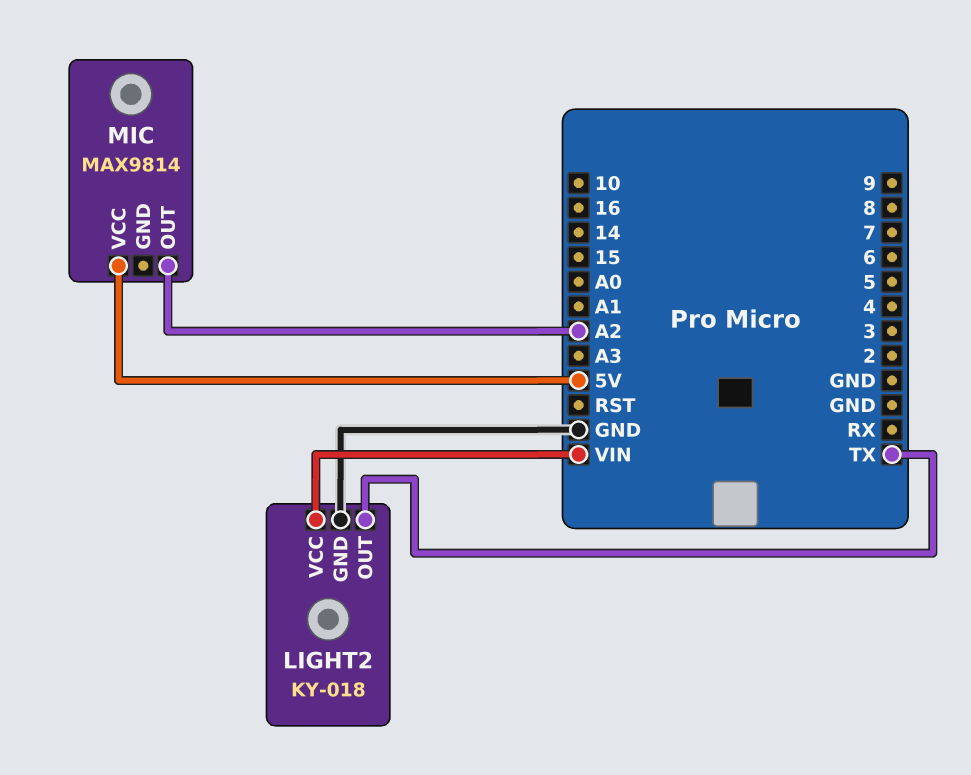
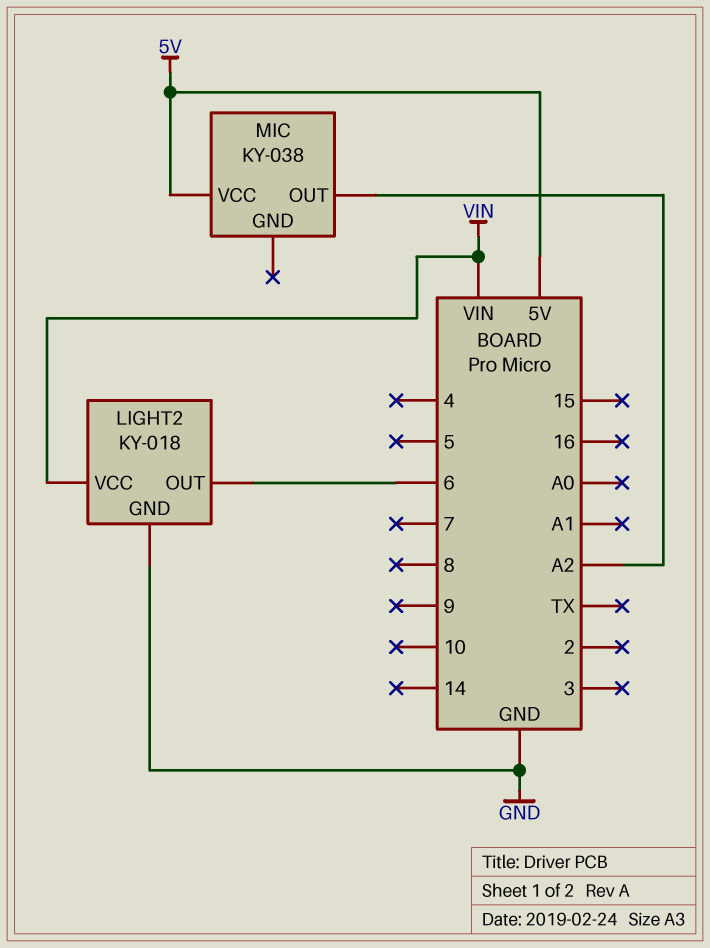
LIGHT2 pin OUT: TX -> 6
MIC: MAX9814 -> KY-038

